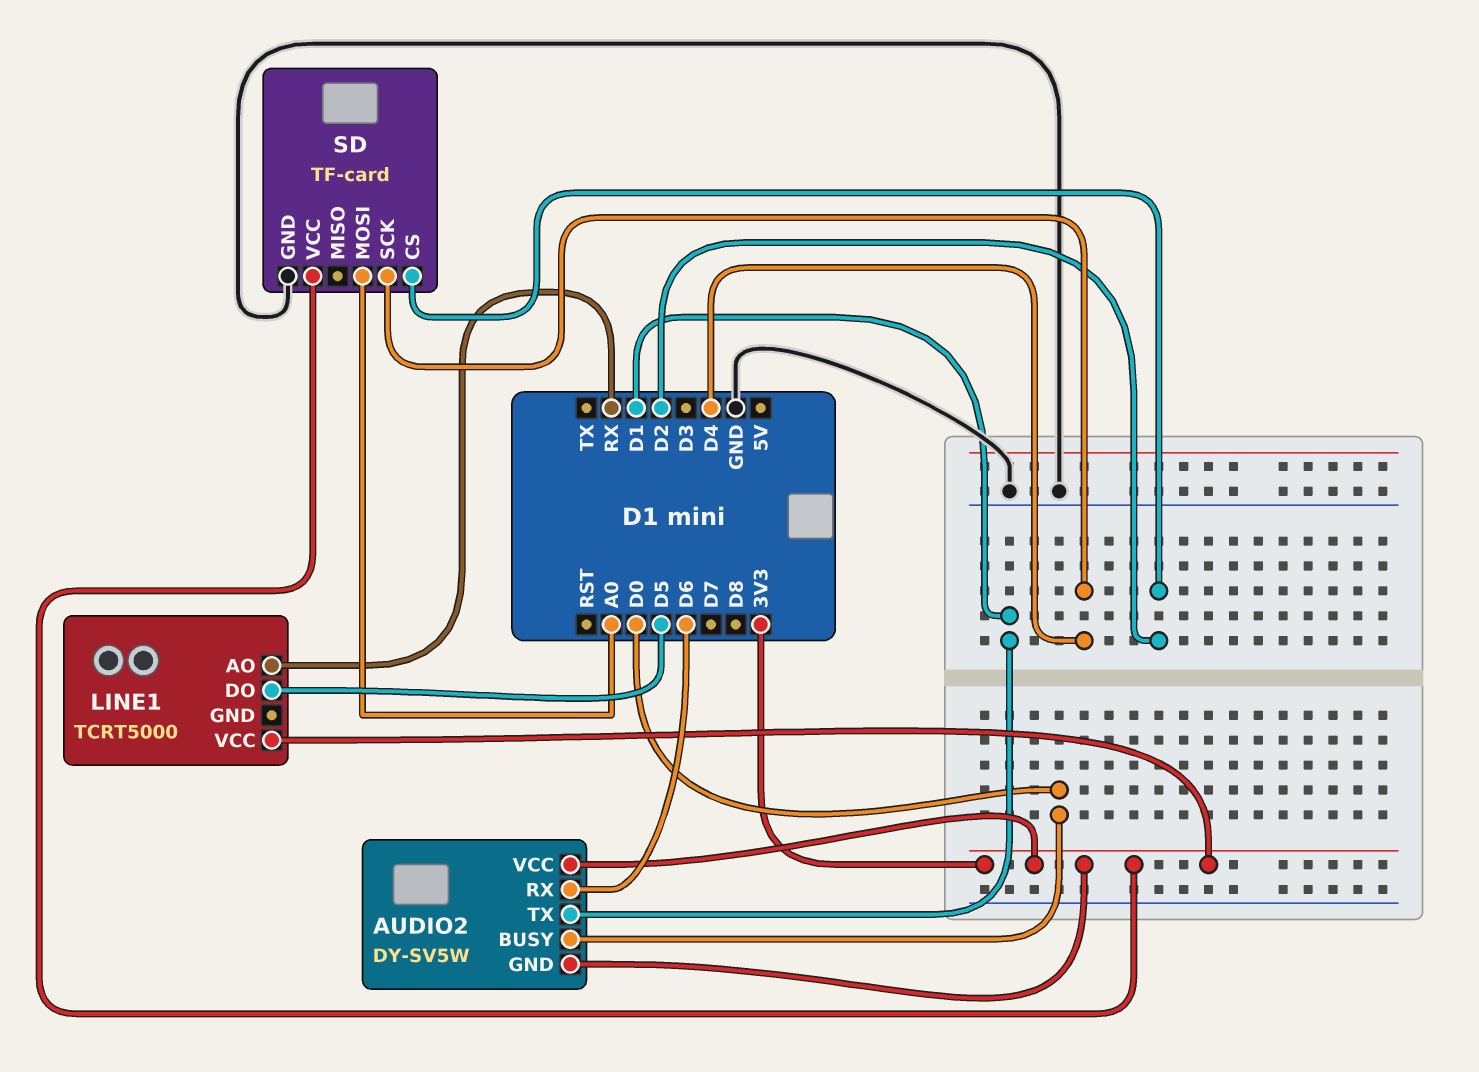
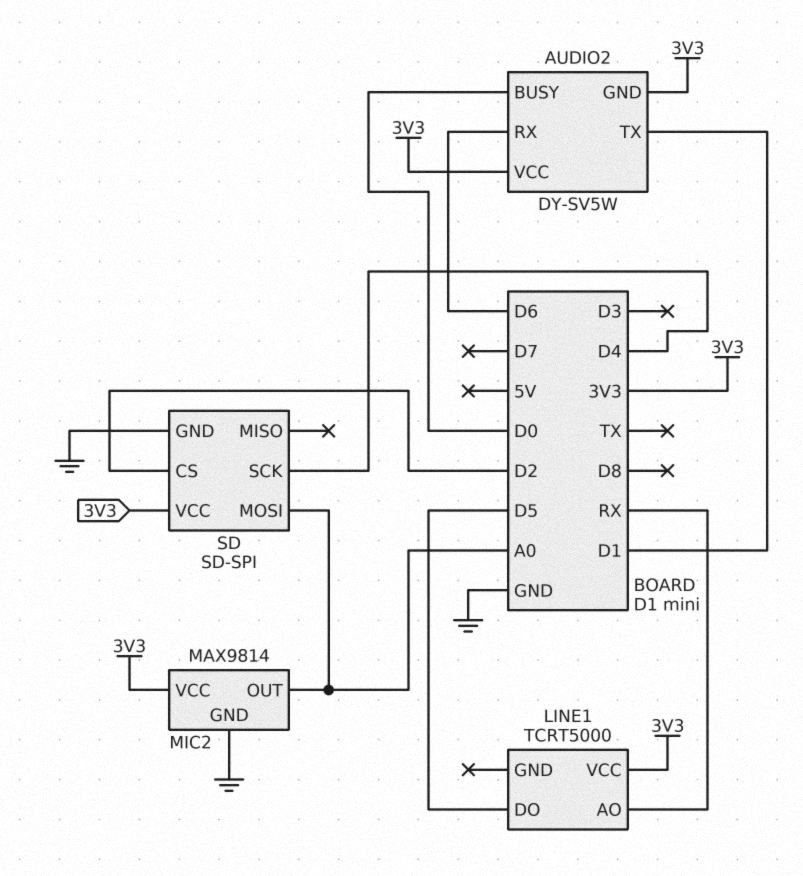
MIC2: none -> MAX9814
MIC2 pin GND: none -> GND
MIC2 pin OUT: none -> A0
MIC2 pin VCC: none -> 3V3
SD: TF-card -> SD-SPI

